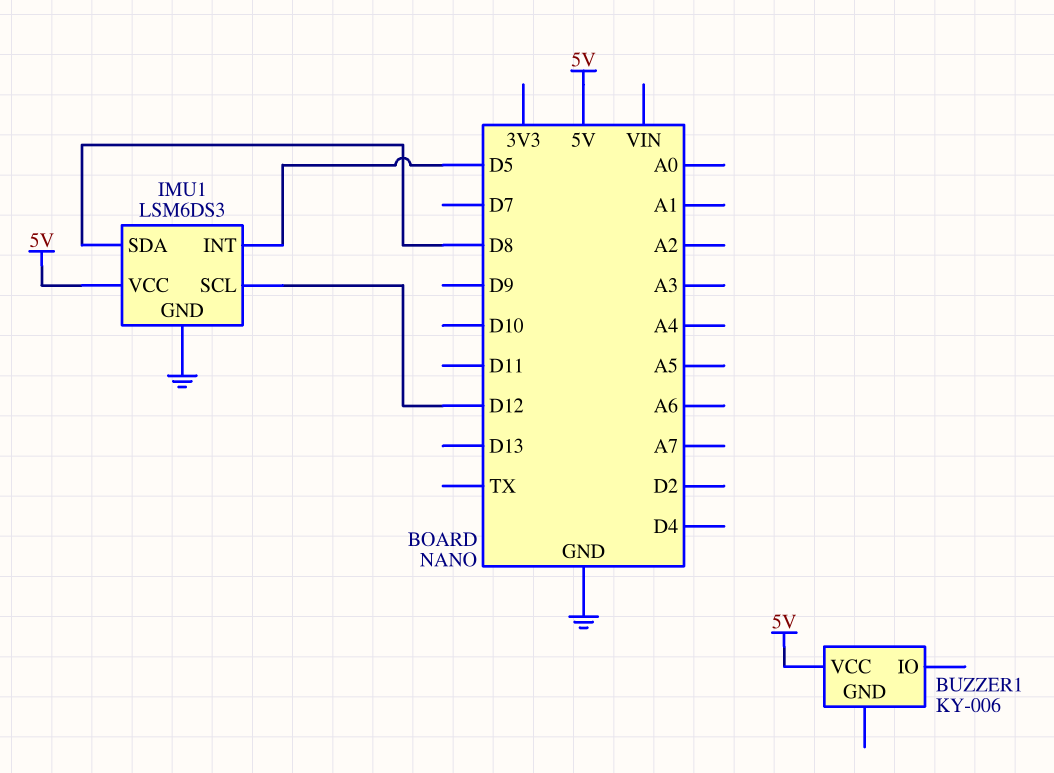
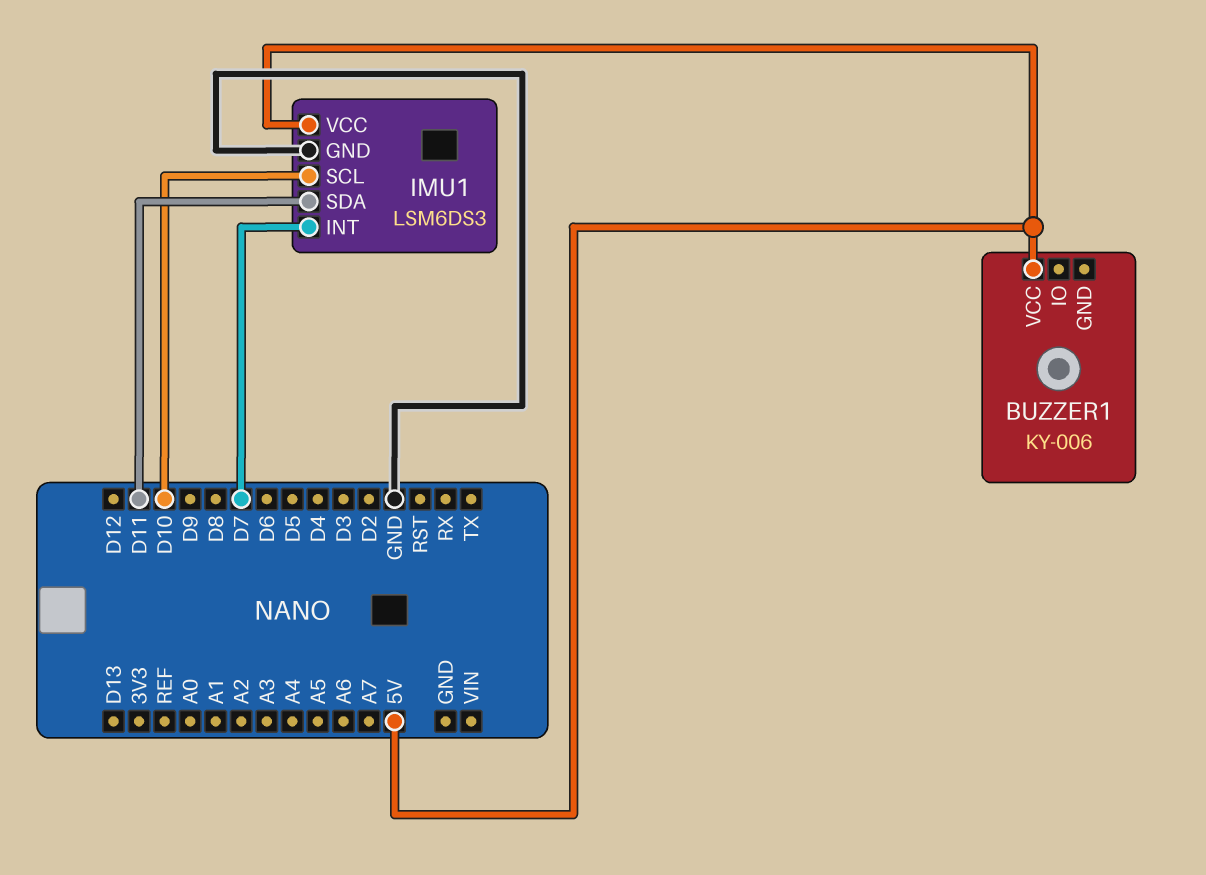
IMU1 pin INT: D5 -> D7
IMU1 pin SCL: D12 -> D10
IMU1 pin SDA: D8 -> D11

